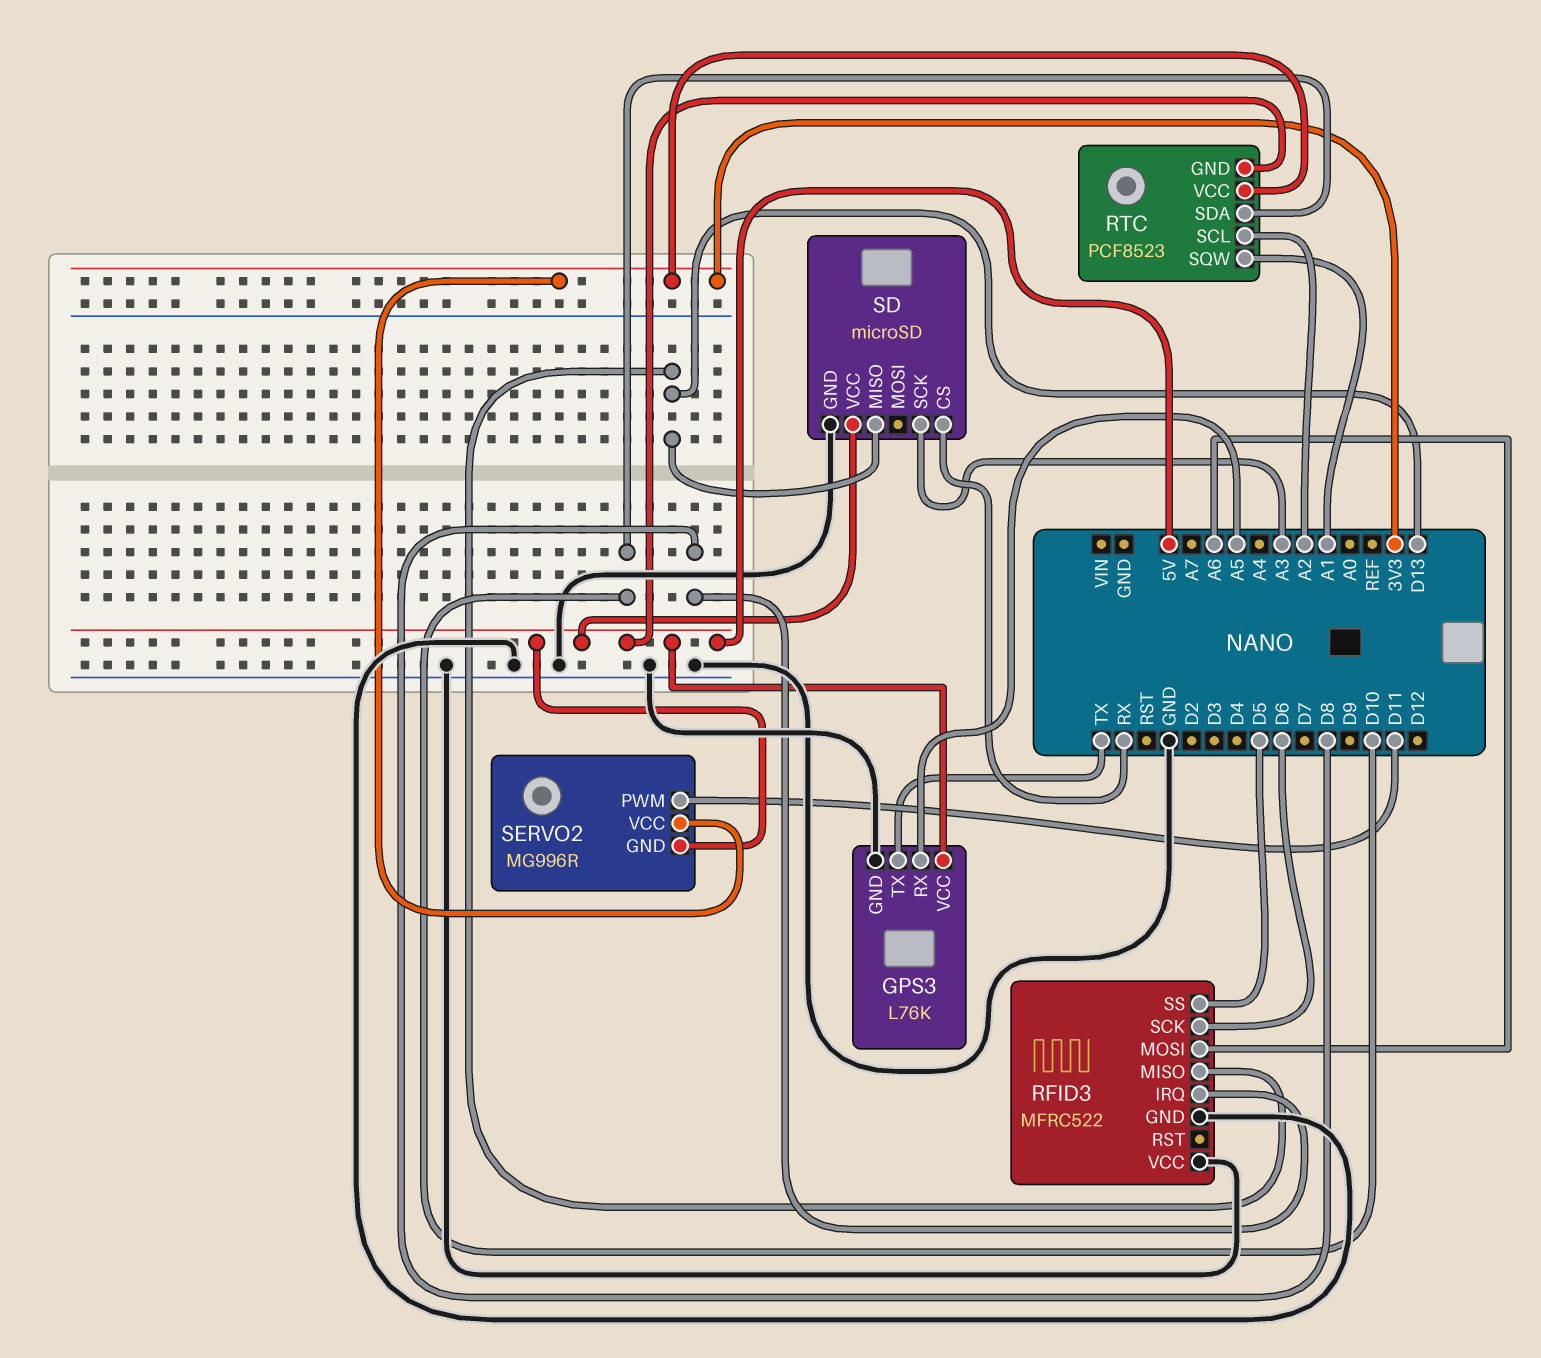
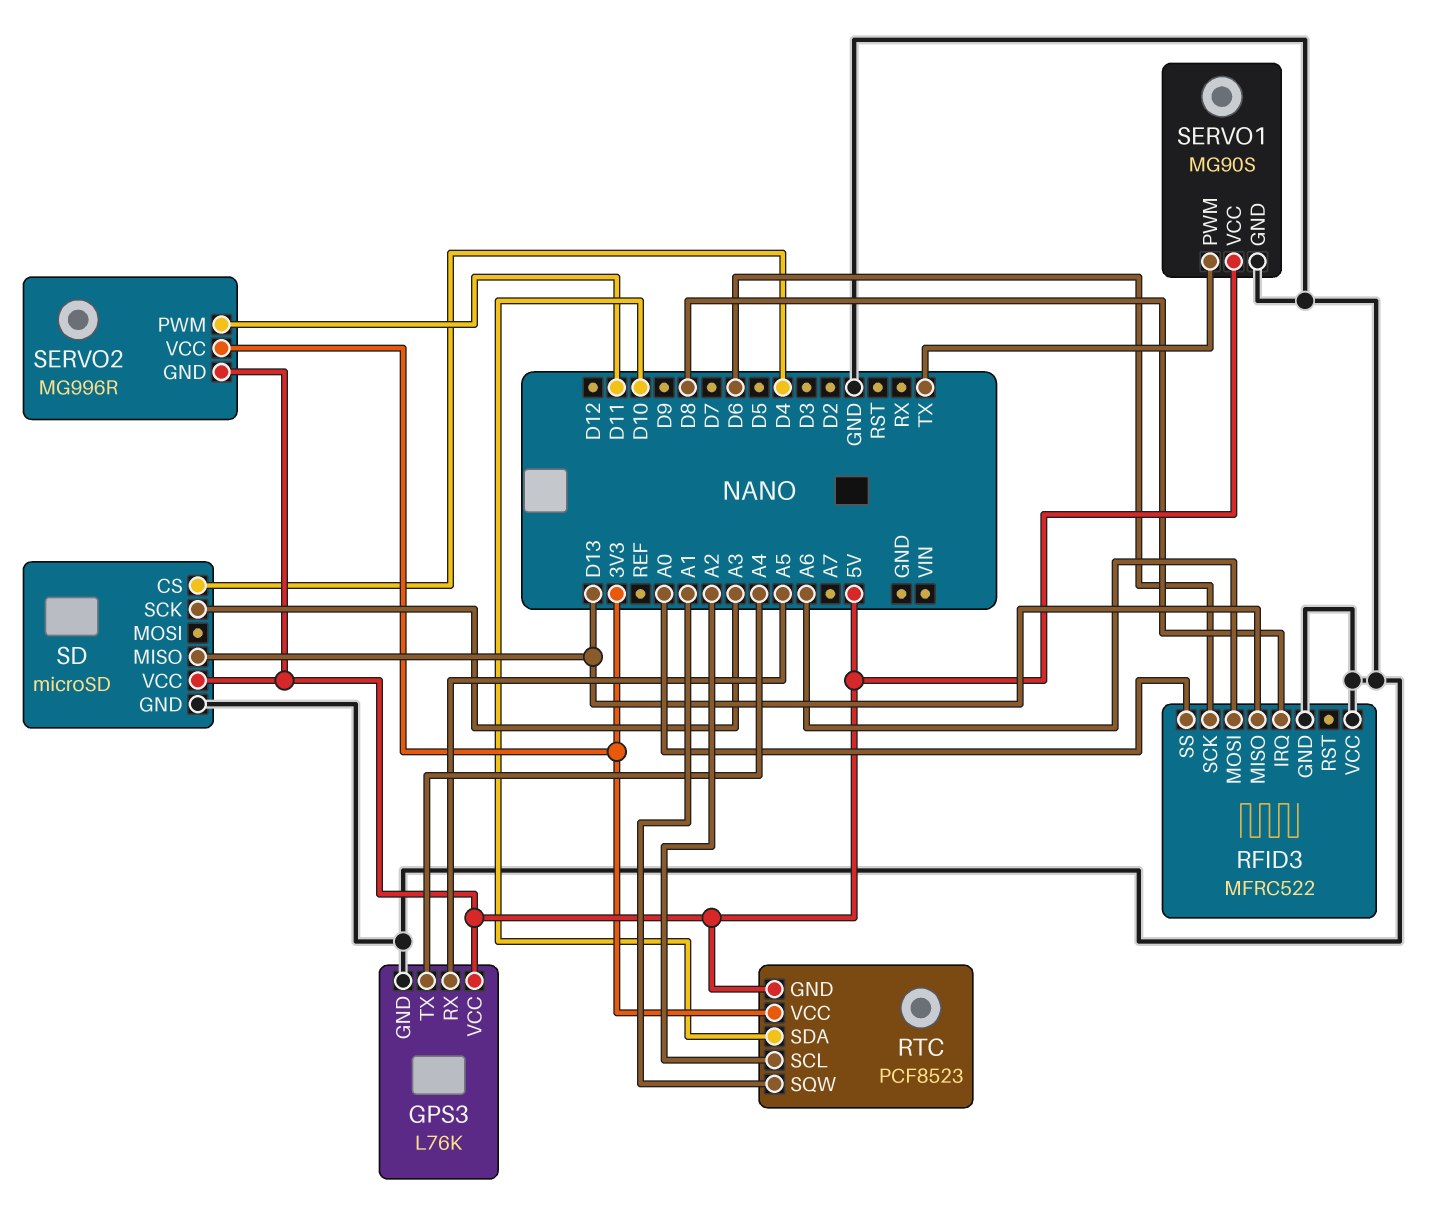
GPS3 pin TX: TX -> A4
RFID3 pin SS: D5 -> A0
SD pin CS: RX -> D4
SERVO1: none -> MG90S
SERVO1 pin GND: none -> GND
SERVO1 pin PWM: none -> TX
SERVO1 pin VCC: none -> 5V

